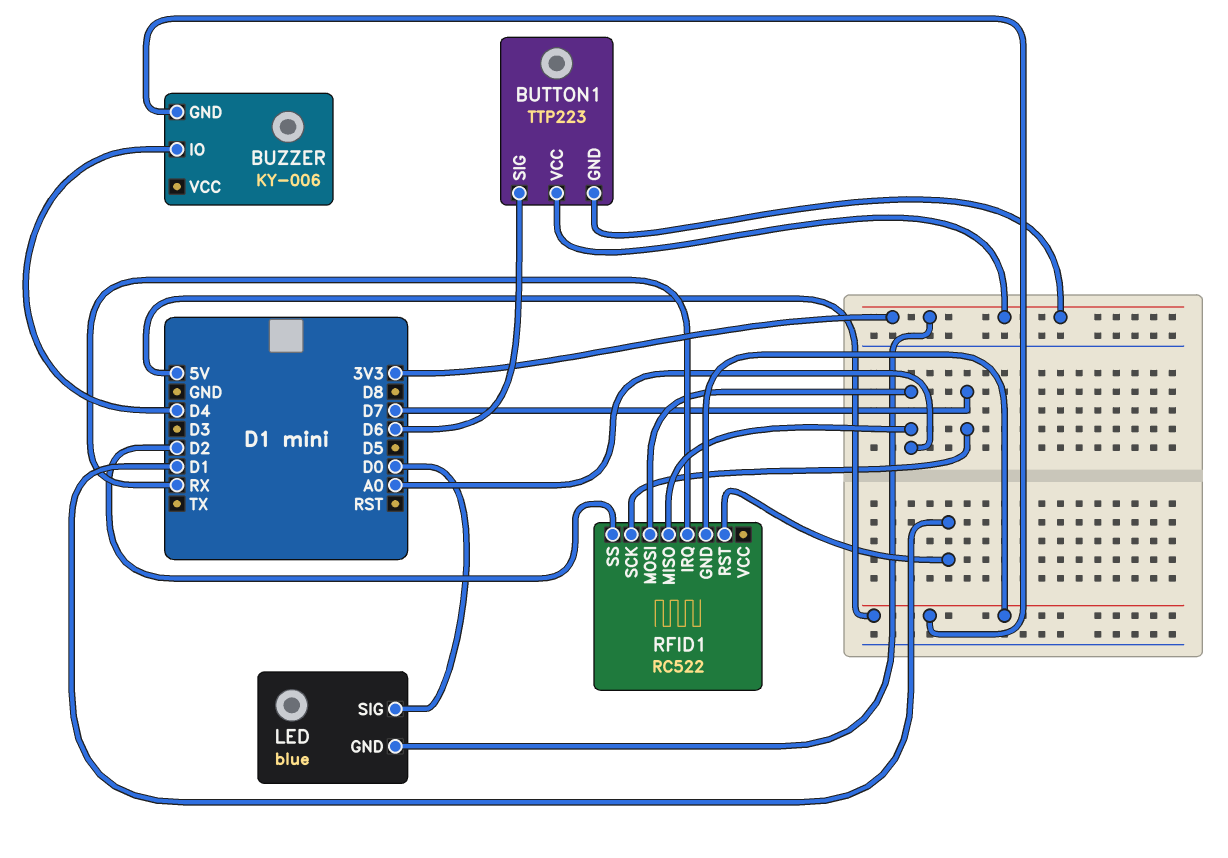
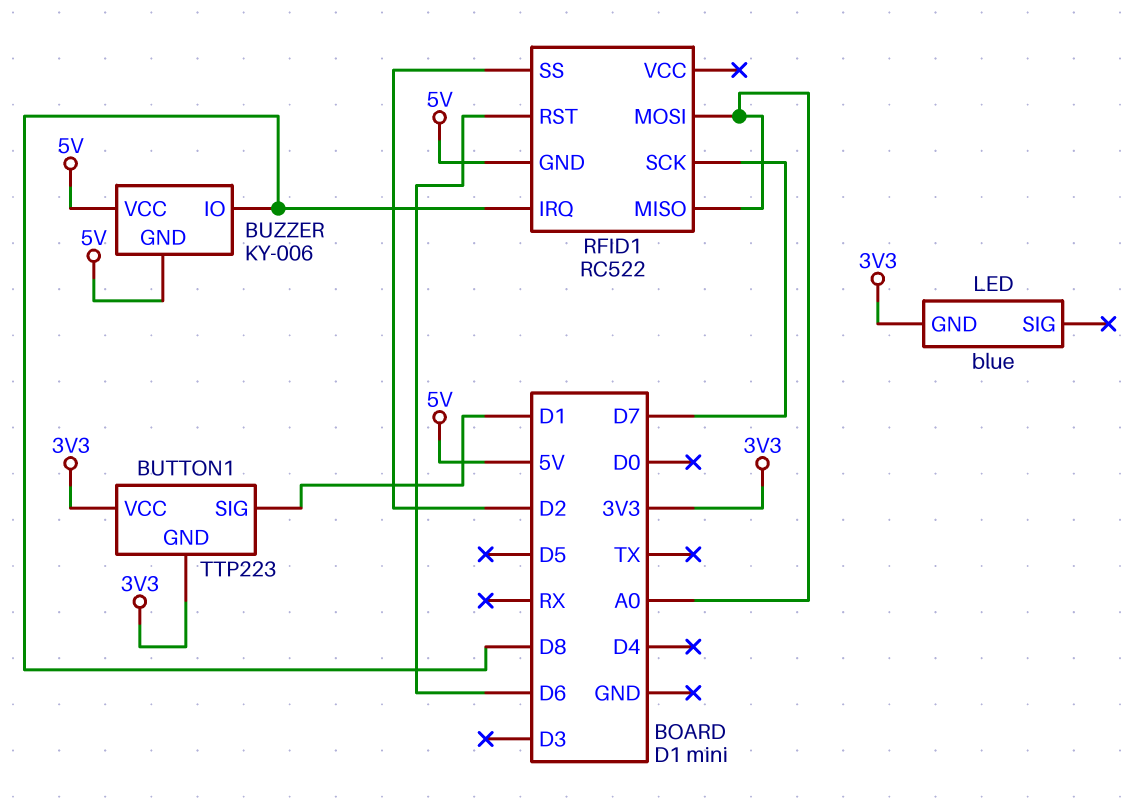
BUTTON1 pin SIG: D6 -> D1
BUZZER pin IO: D4 -> D8
BUZZER pin VCC: none -> 5V
LED pin SIG: D0 -> none
RFID1 pin IRQ: RX -> D8
RFID1 pin RST: D1 -> D6

